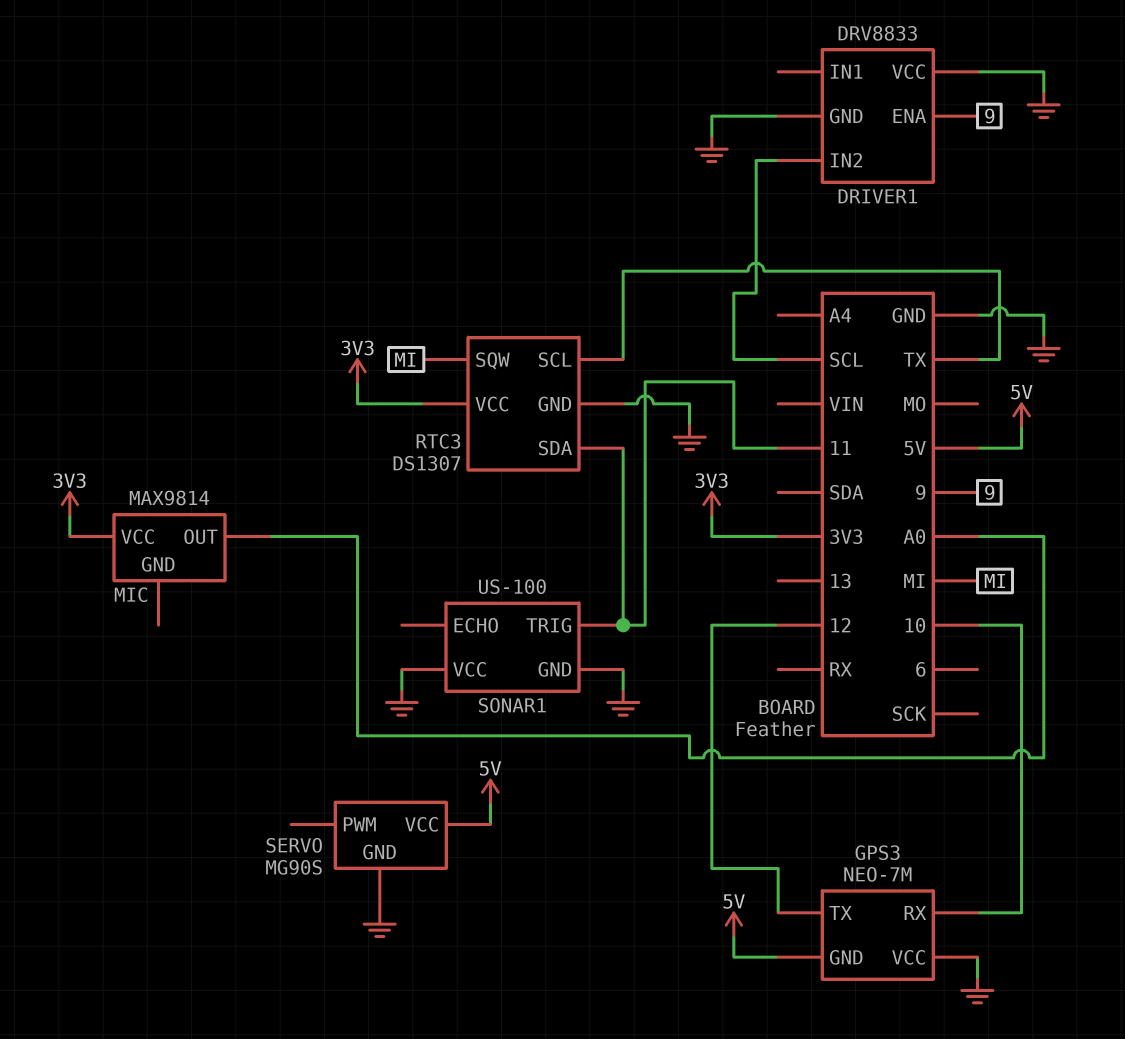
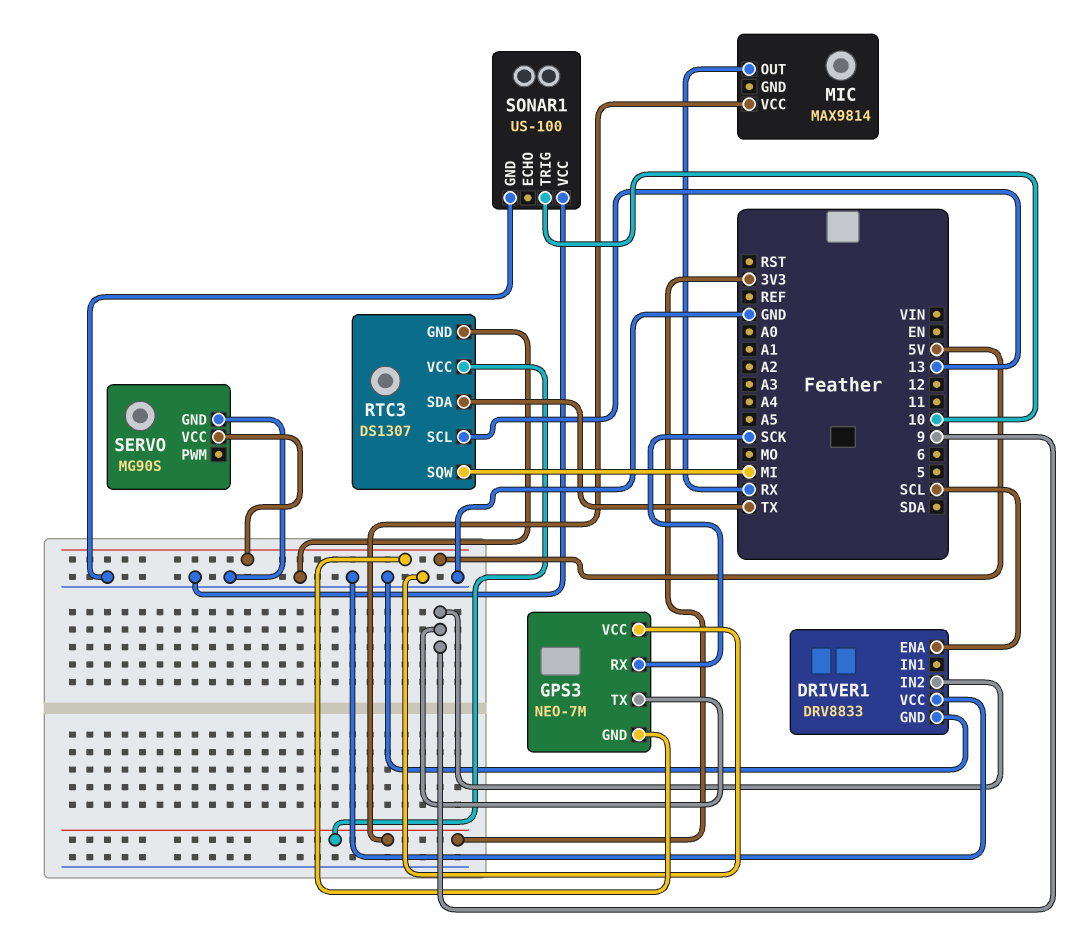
DRIVER1 pin ENA: 9 -> SCL
DRIVER1 pin IN2: SCL -> 9
GPS3 pin RX: 10 -> SCK
GPS3 pin TX: 12 -> 9
MIC pin OUT: A0 -> RX
RTC3 pin SCL: TX -> 13
RTC3 pin SDA: 11 -> TX
SONAR1 pin TRIG: 11 -> 10

